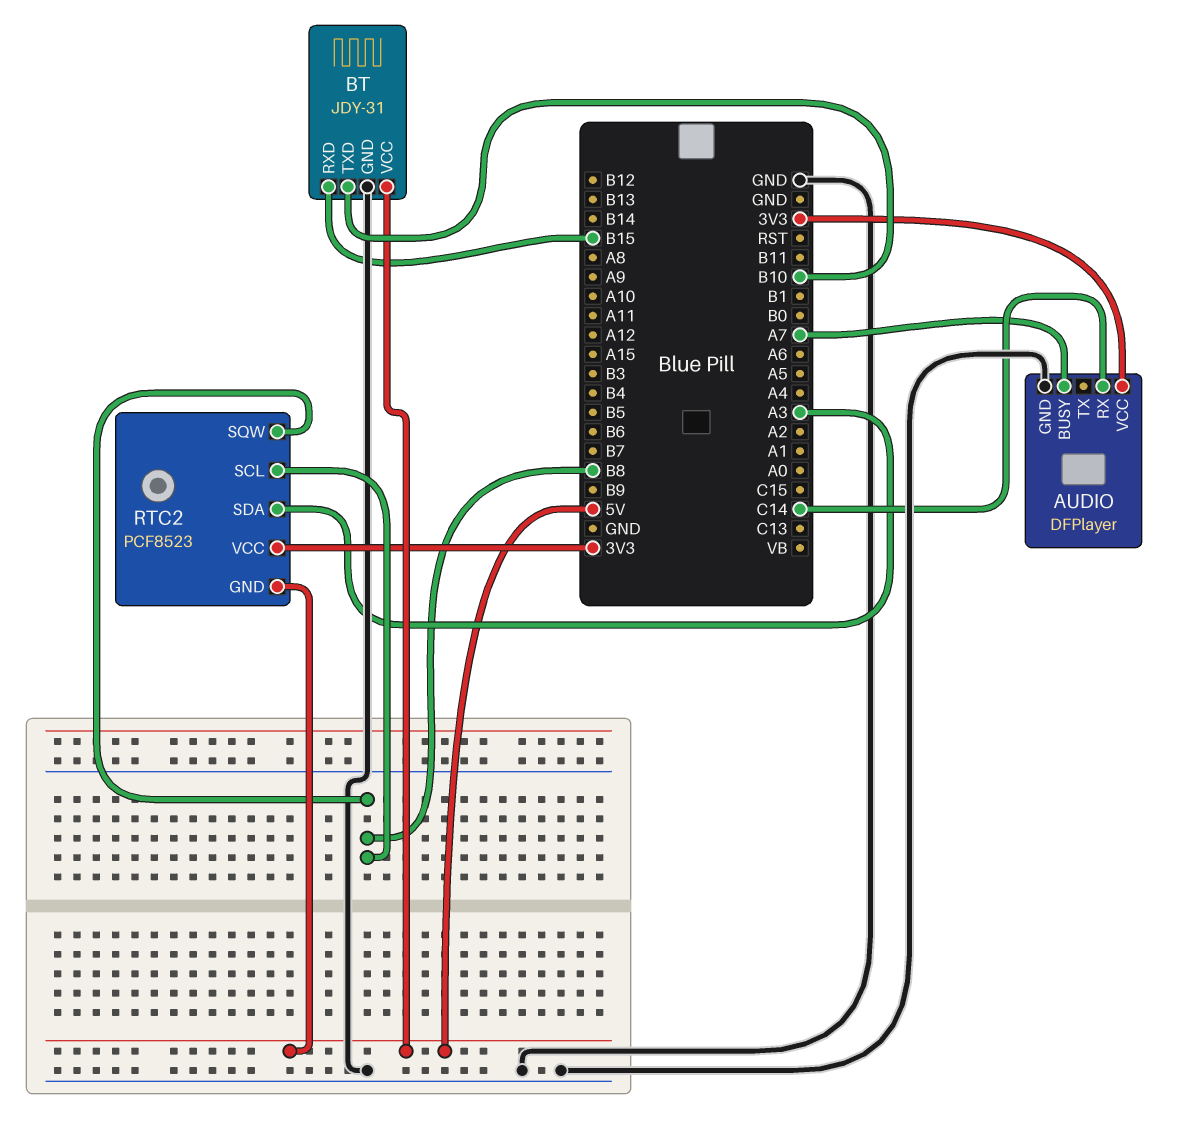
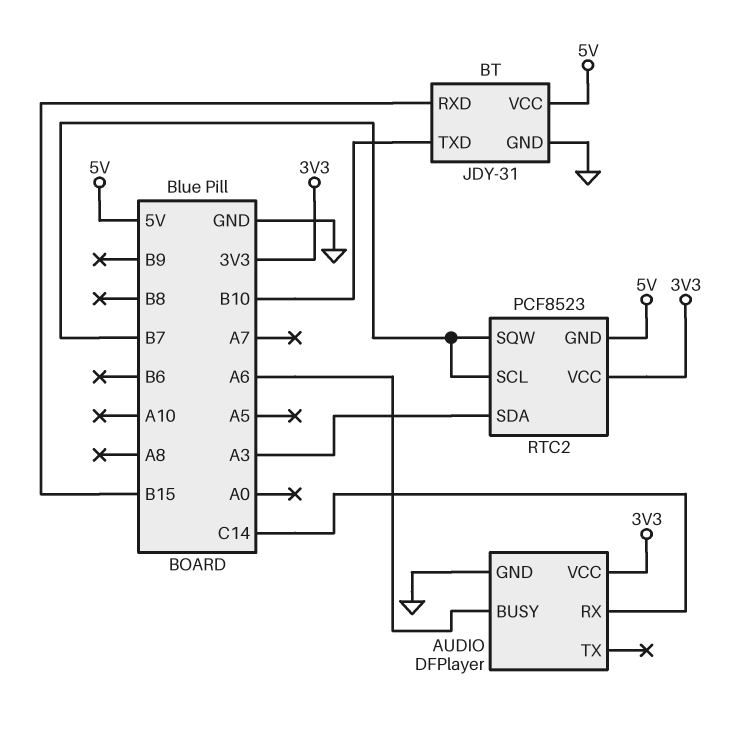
AUDIO pin BUSY: A7 -> A6
RTC2 pin SCL: B8 -> B7
RTC2 pin SQW: B8 -> B7

